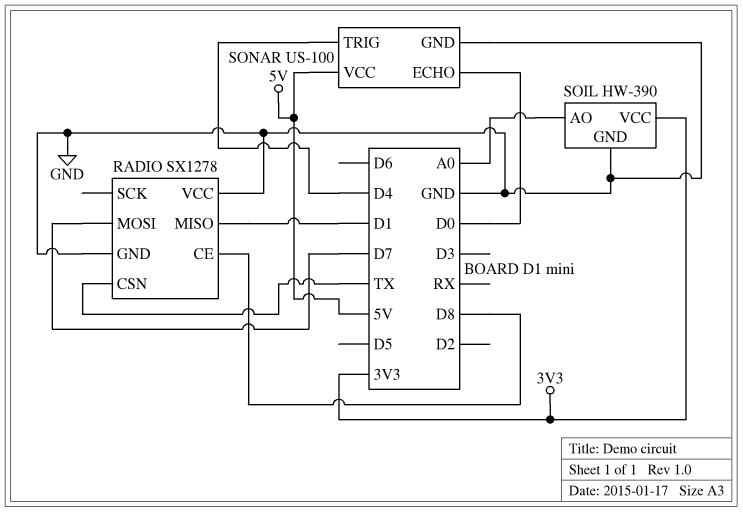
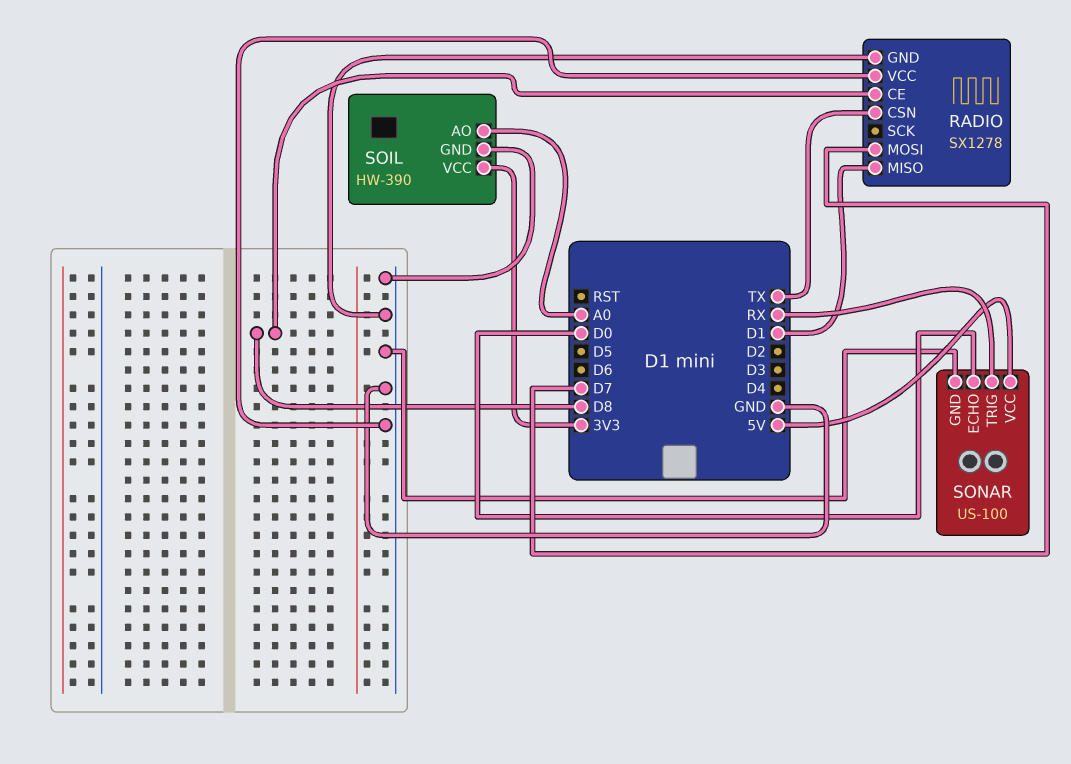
SONAR pin TRIG: D4 -> RX

